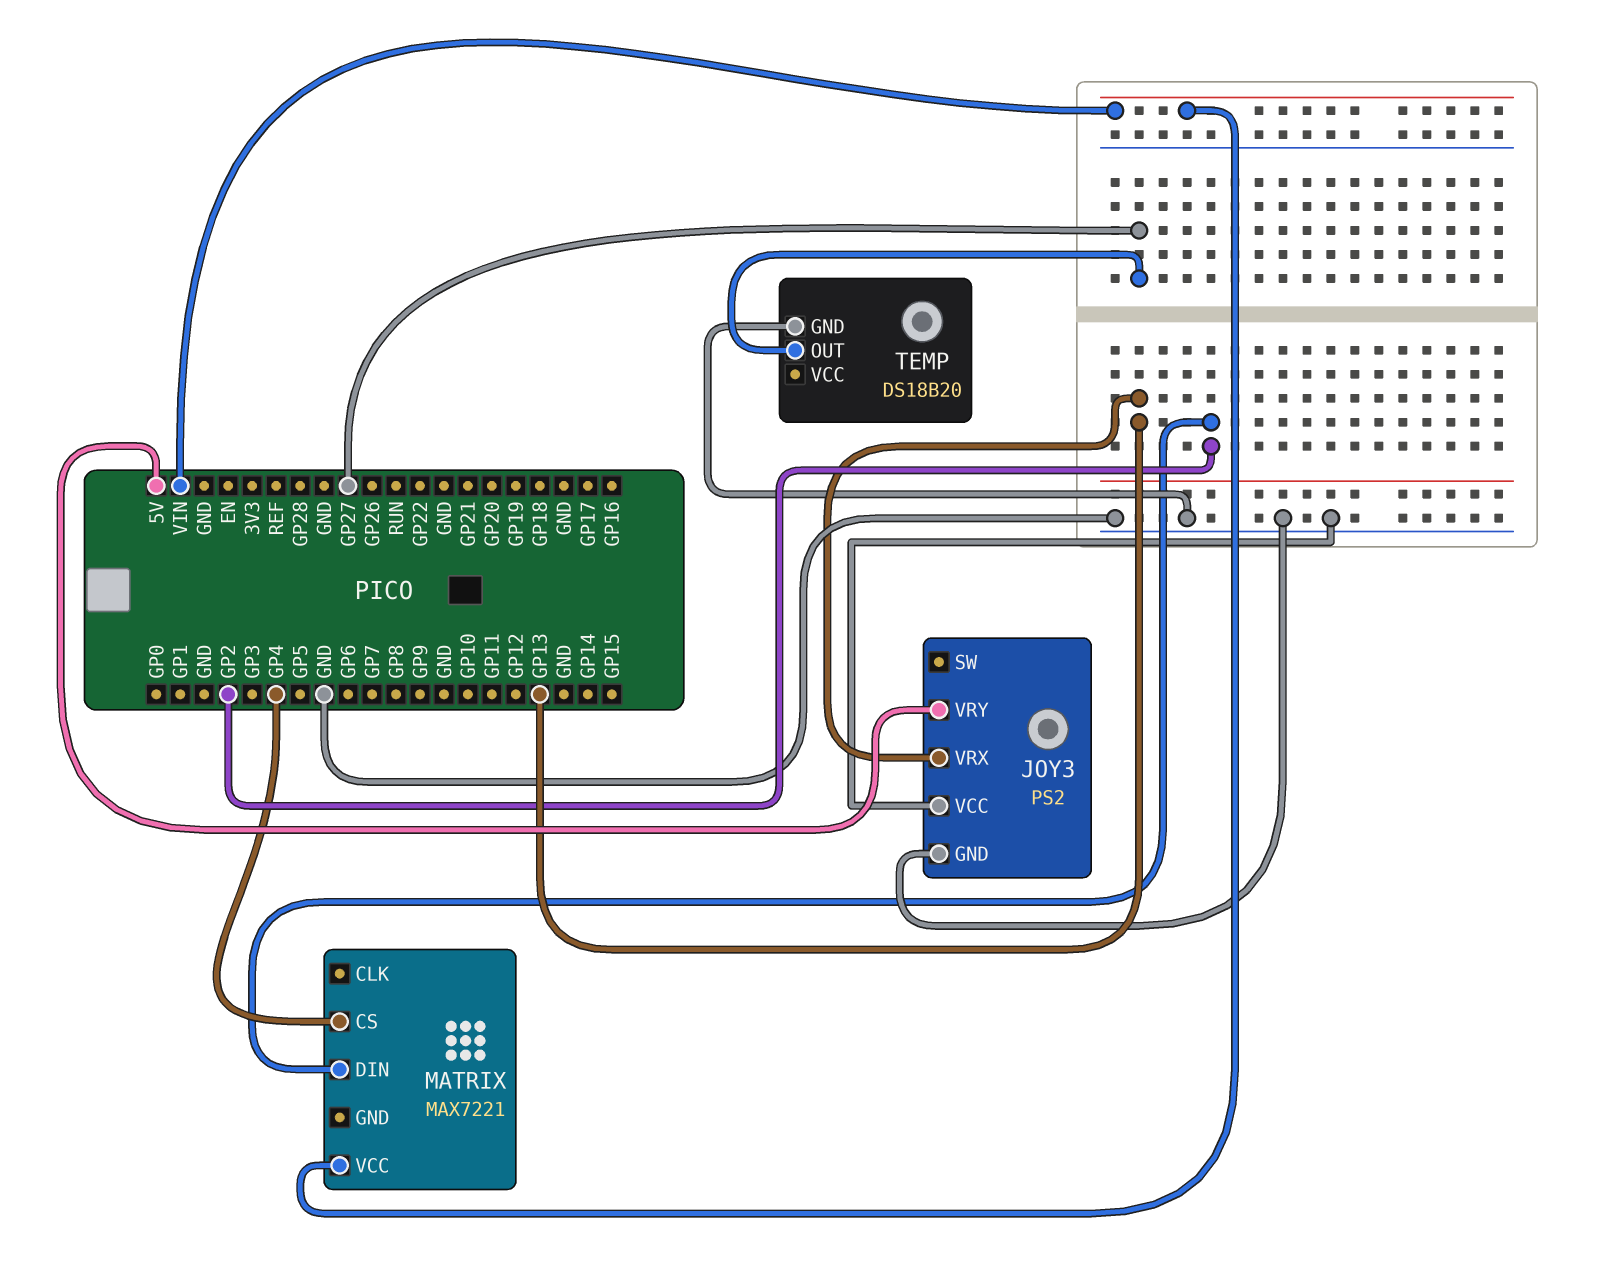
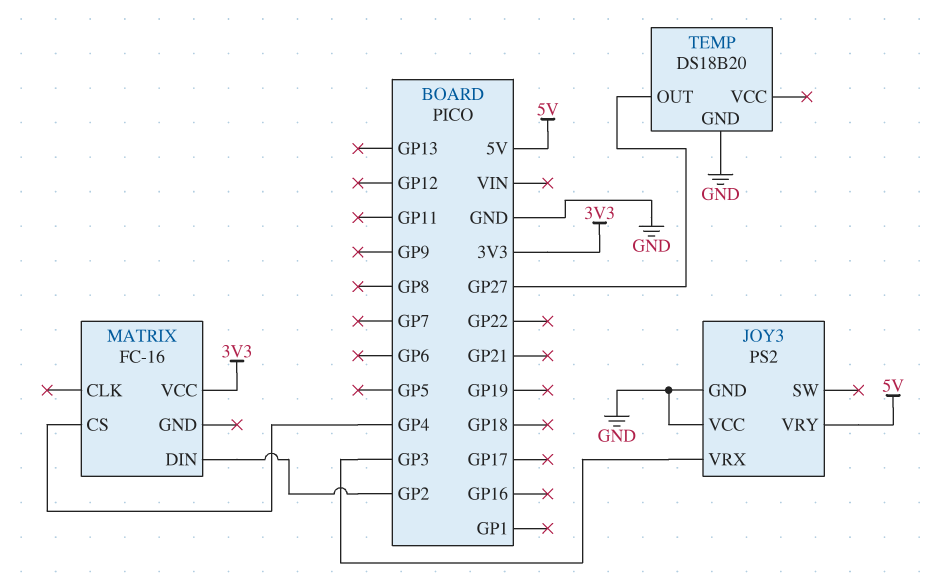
JOY3 pin VRX: GP13 -> GP3
MATRIX: MAX7221 -> FC-16
MATRIX pin VCC: VIN -> 3V3

